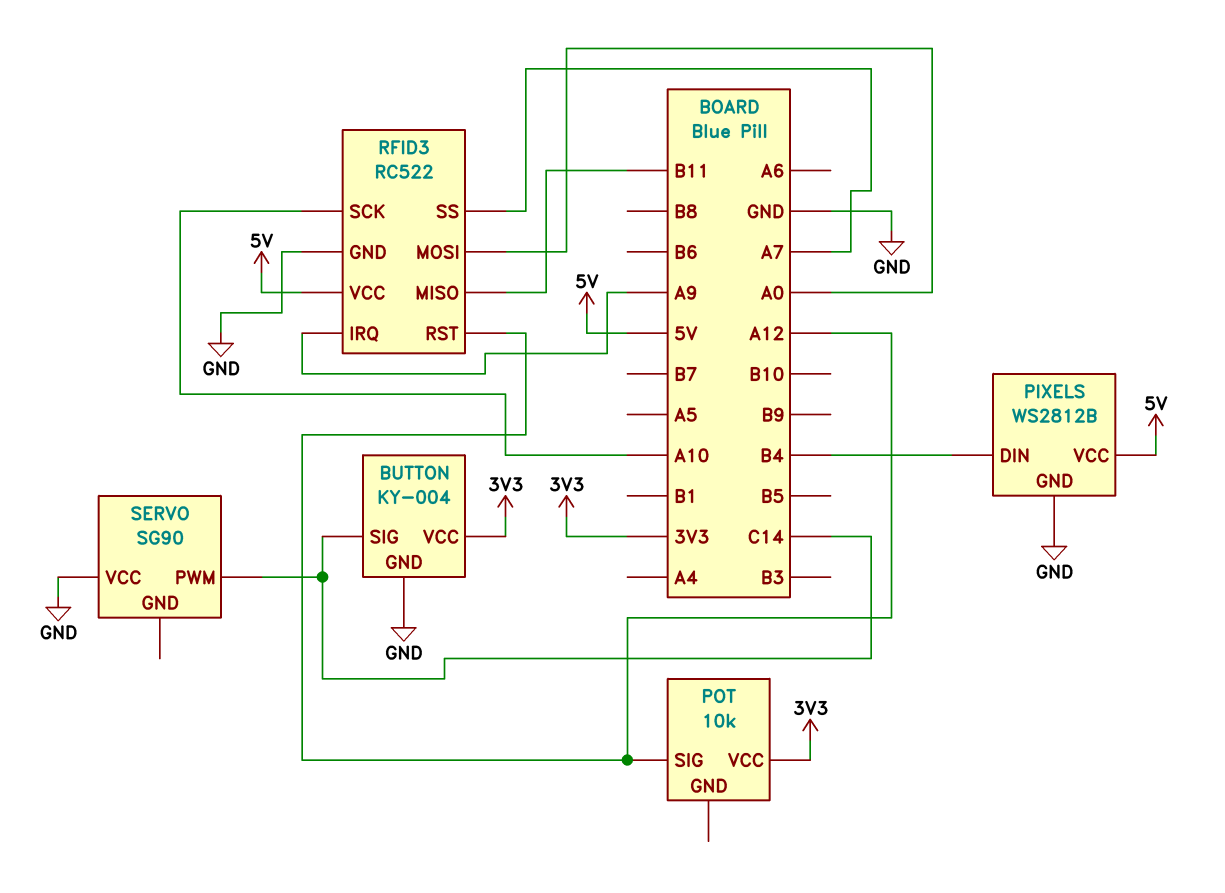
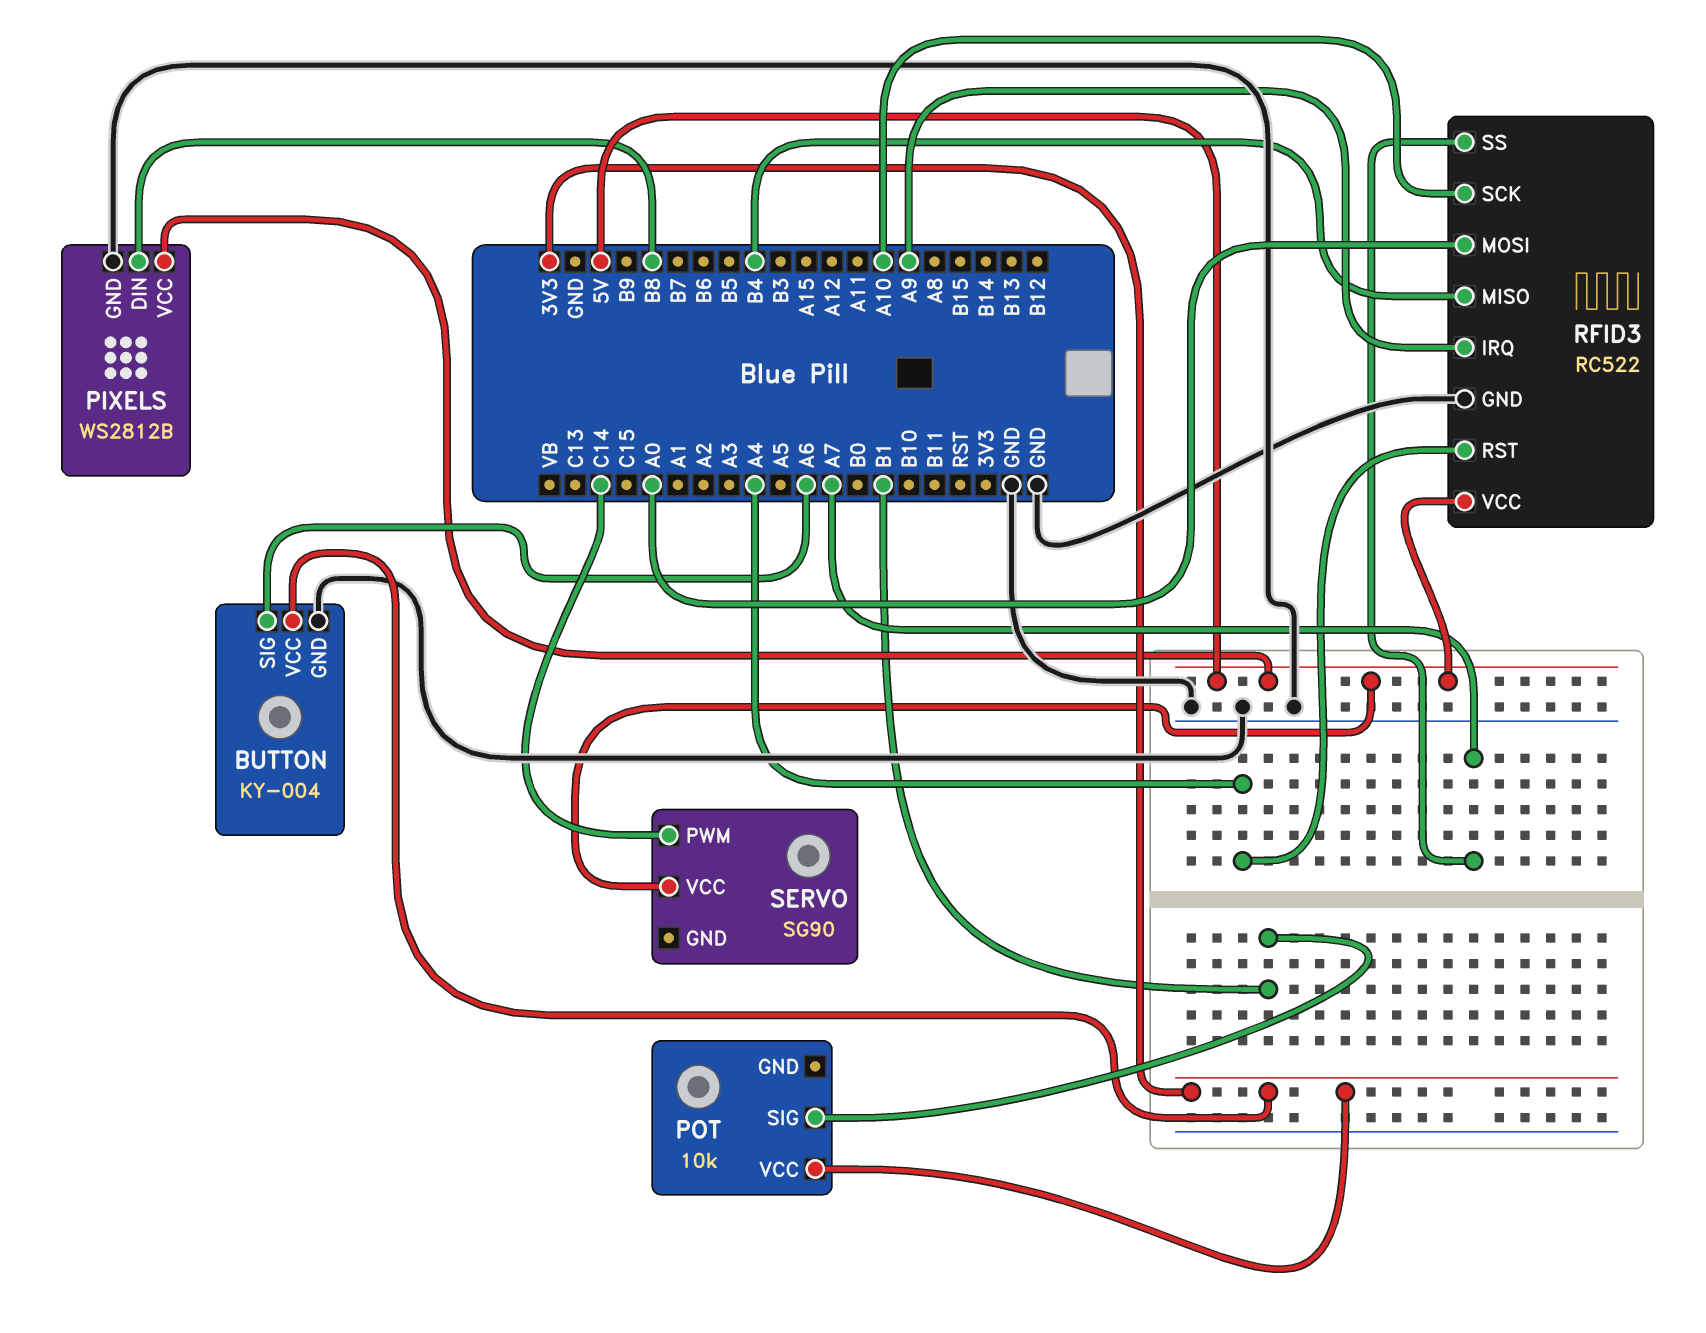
BUTTON pin SIG: C14 -> A6
PIXELS pin DIN: B4 -> B8
POT pin SIG: A12 -> B1
RFID3 pin MISO: B11 -> B4
RFID3 pin RST: A12 -> A4
SERVO pin VCC: GND -> 5V

